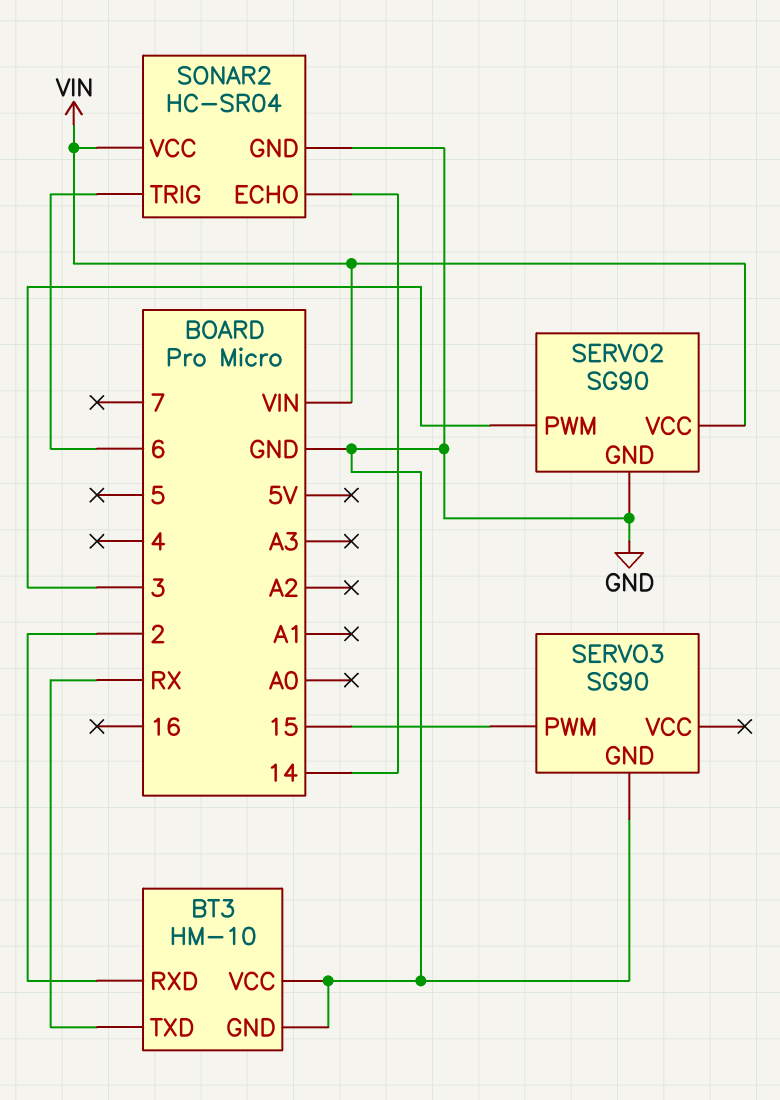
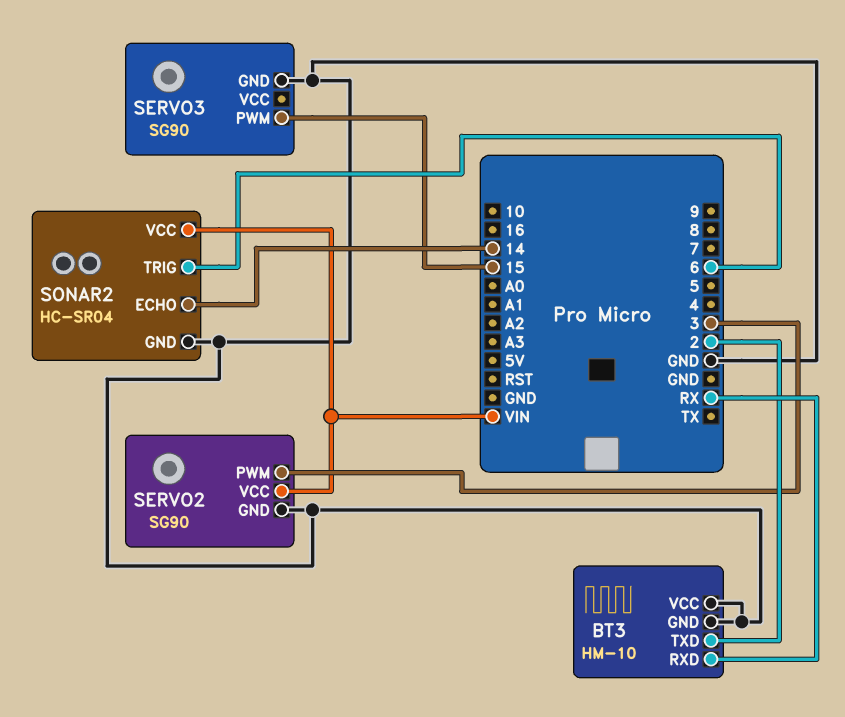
BT3 pin RXD: 2 -> RX
BT3 pin TXD: RX -> 2

